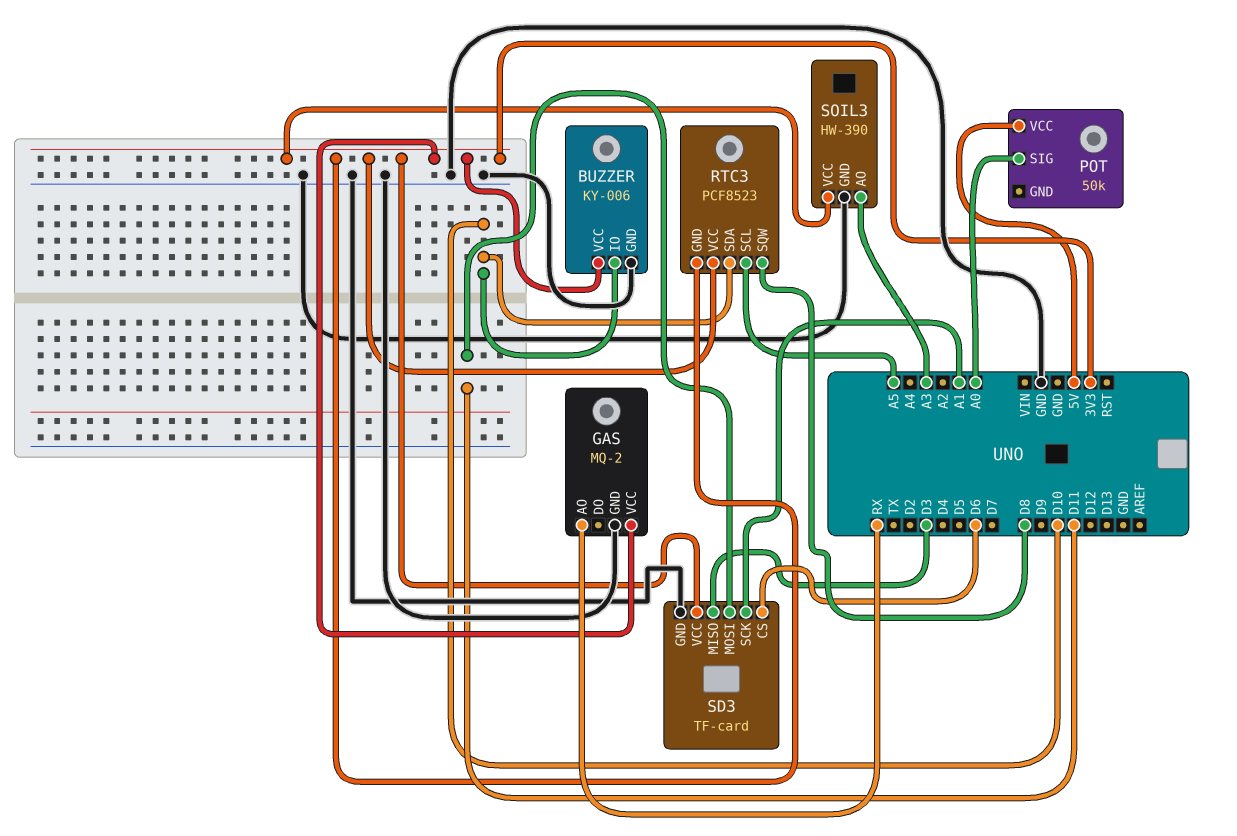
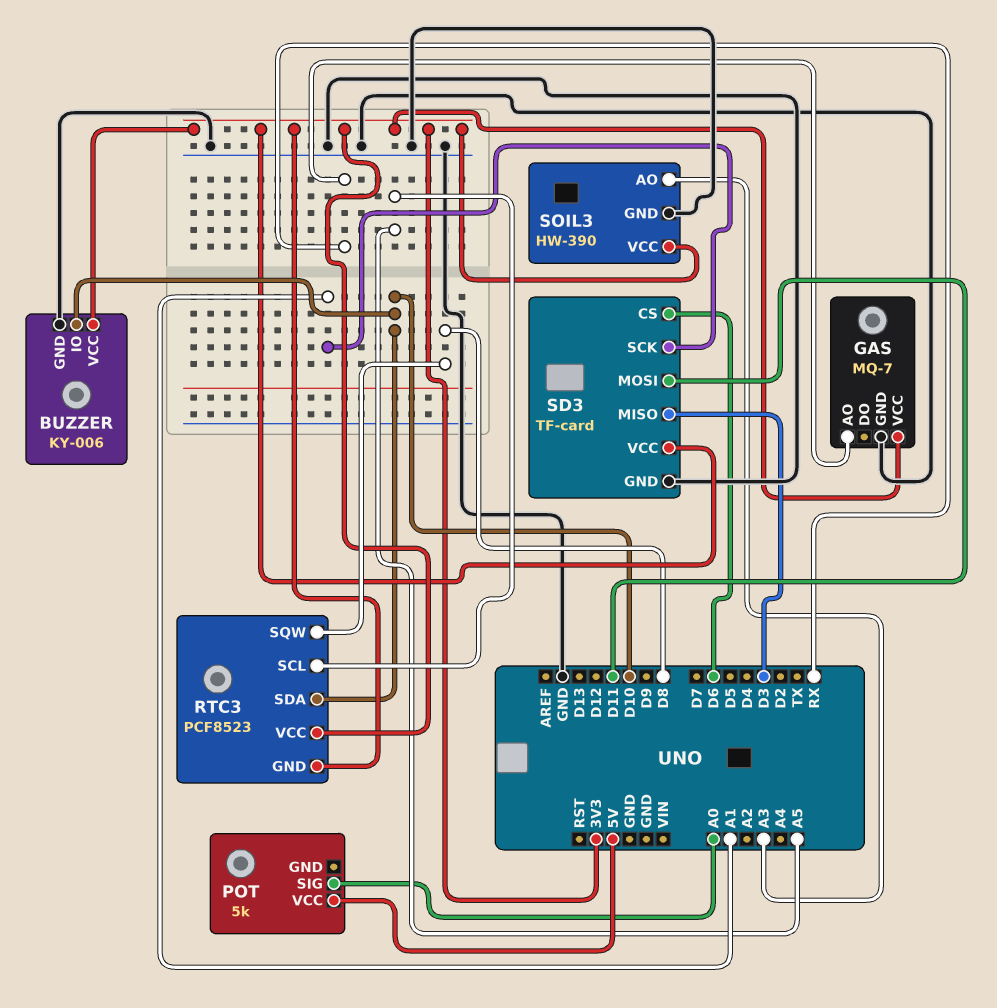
GAS: MQ-2 -> MQ-7
POT: 50k -> 5k

